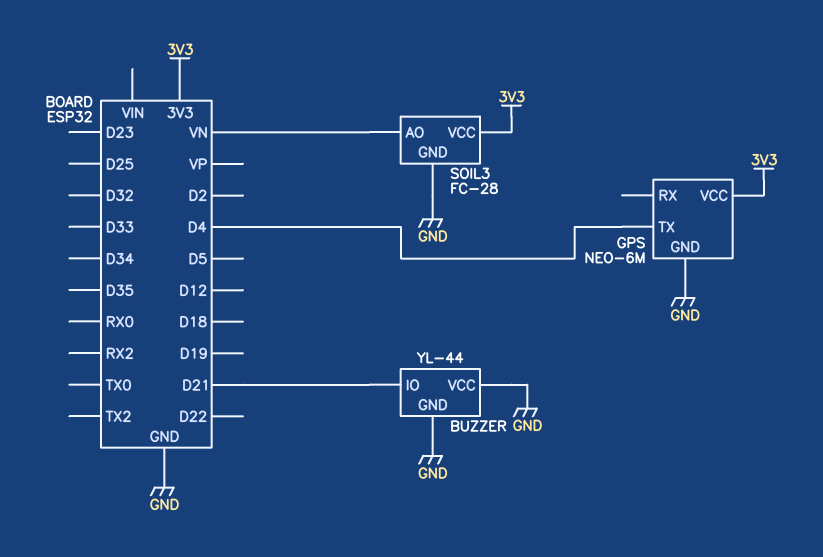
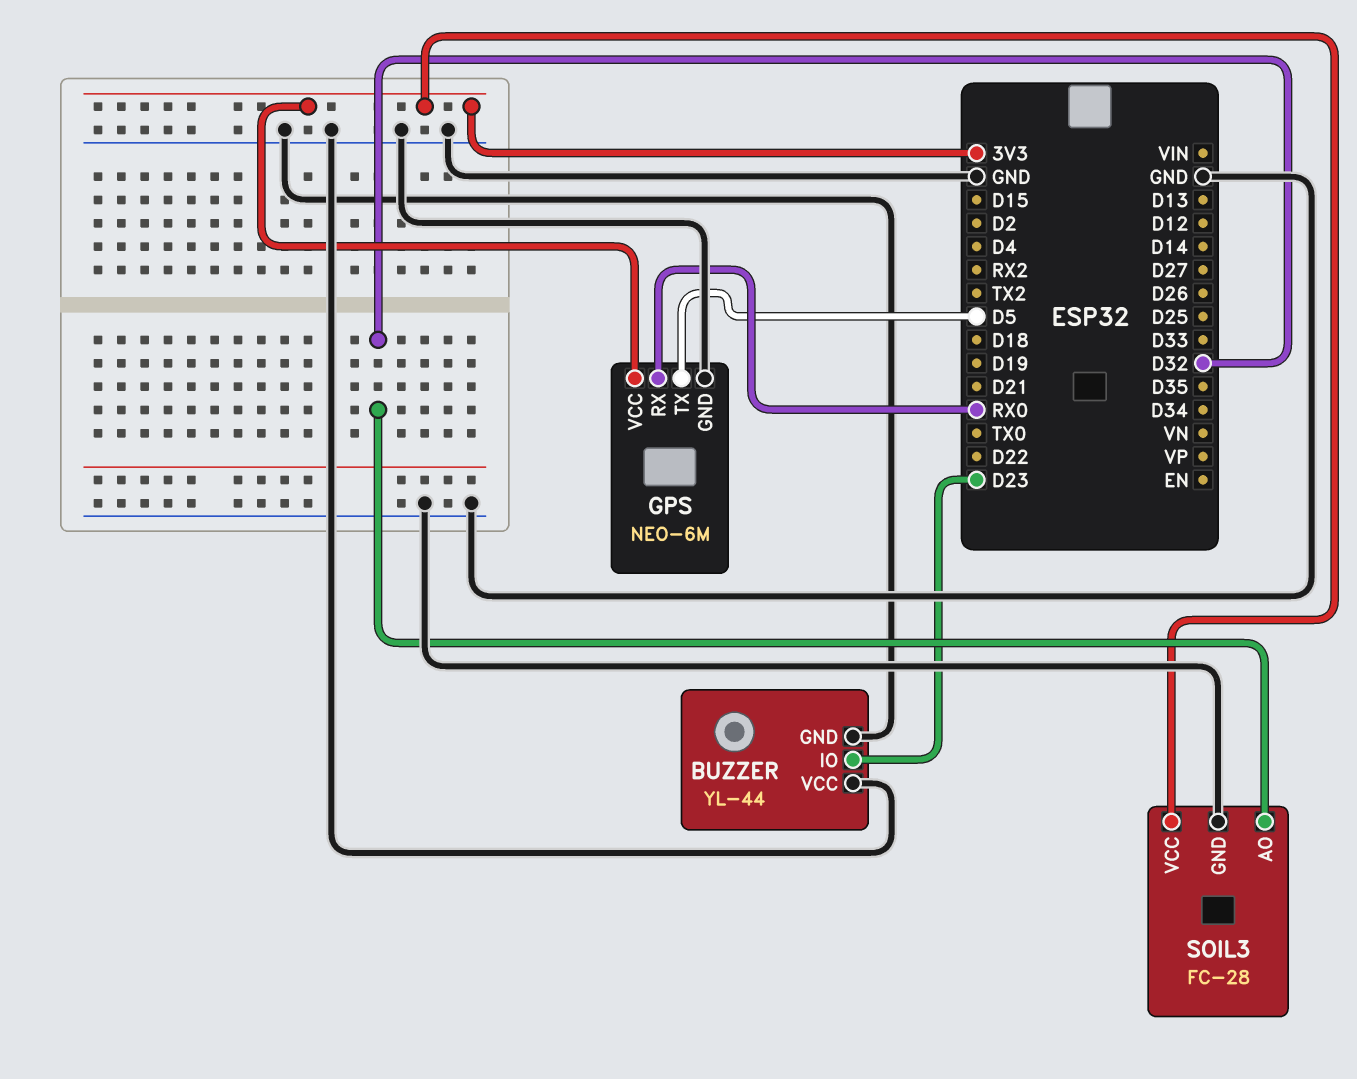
BUZZER pin IO: D21 -> D23
GPS pin RX: none -> RX0
GPS pin TX: D4 -> D5
SOIL3 pin AO: VN -> D32

